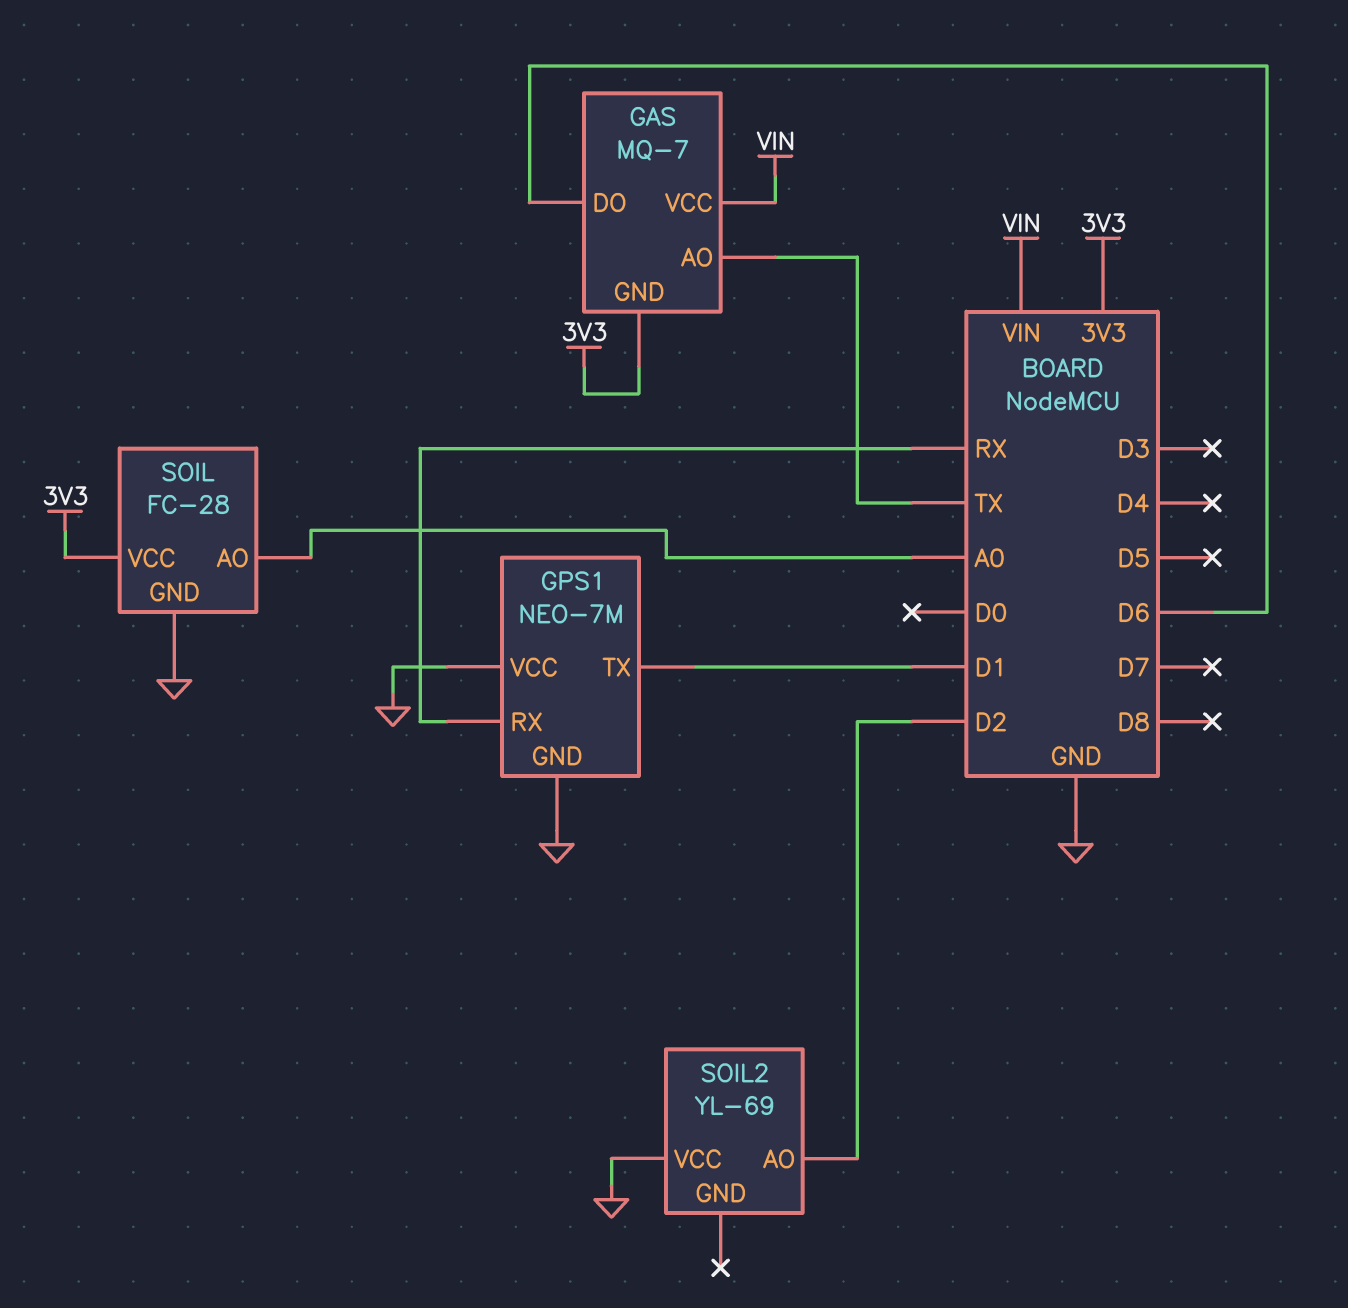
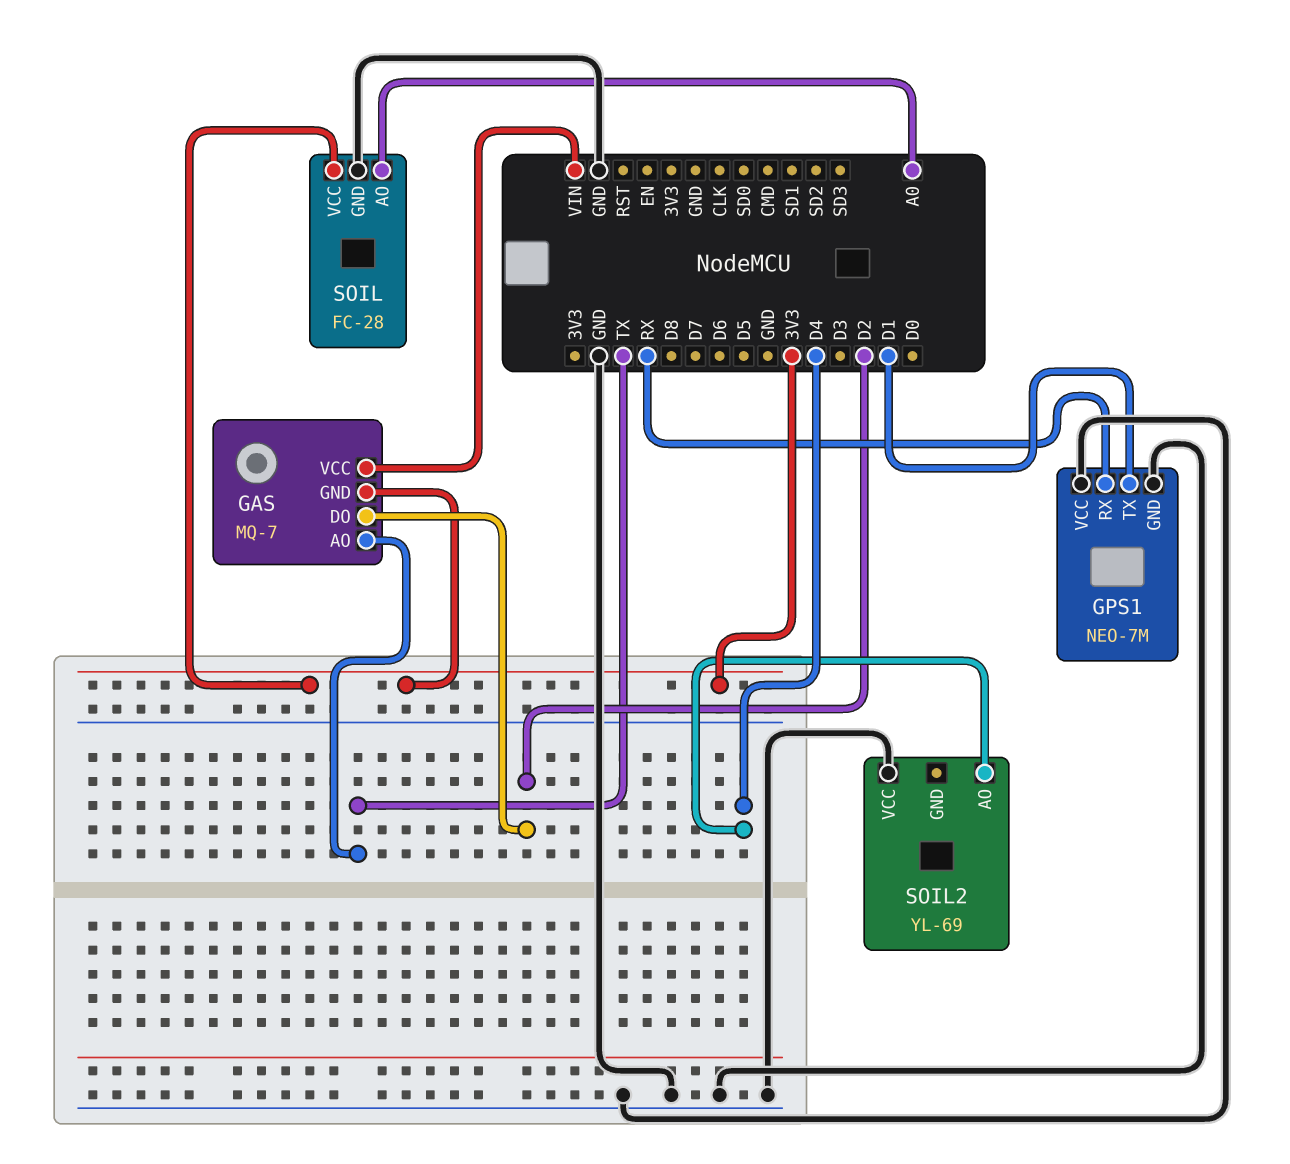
GAS pin DO: D6 -> D2
SOIL2 pin AO: D2 -> D4

